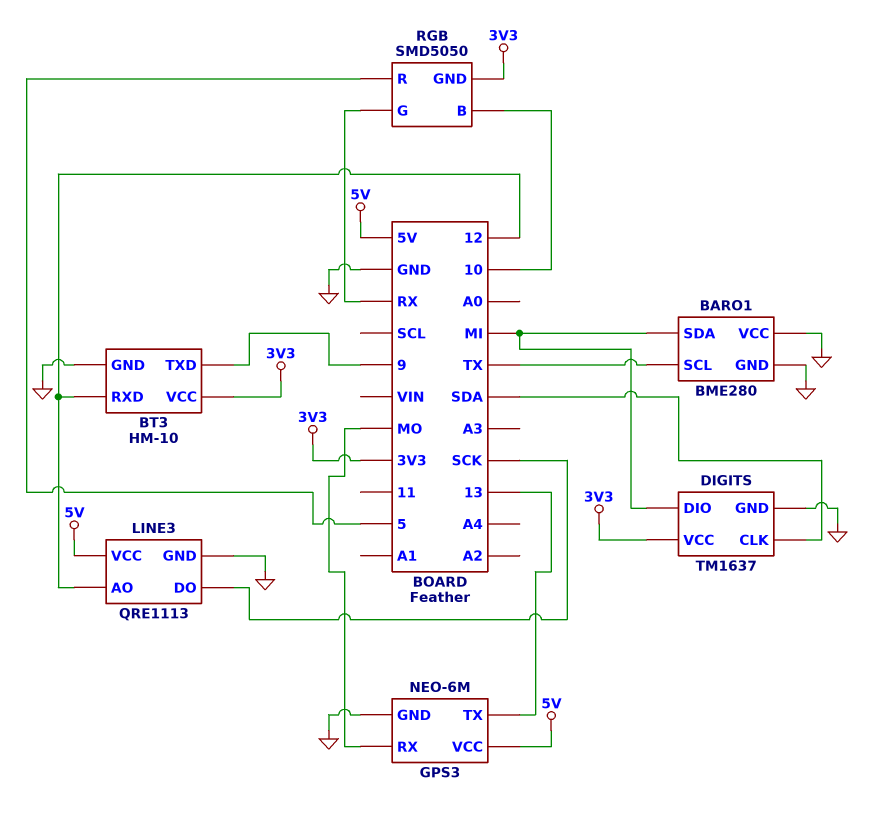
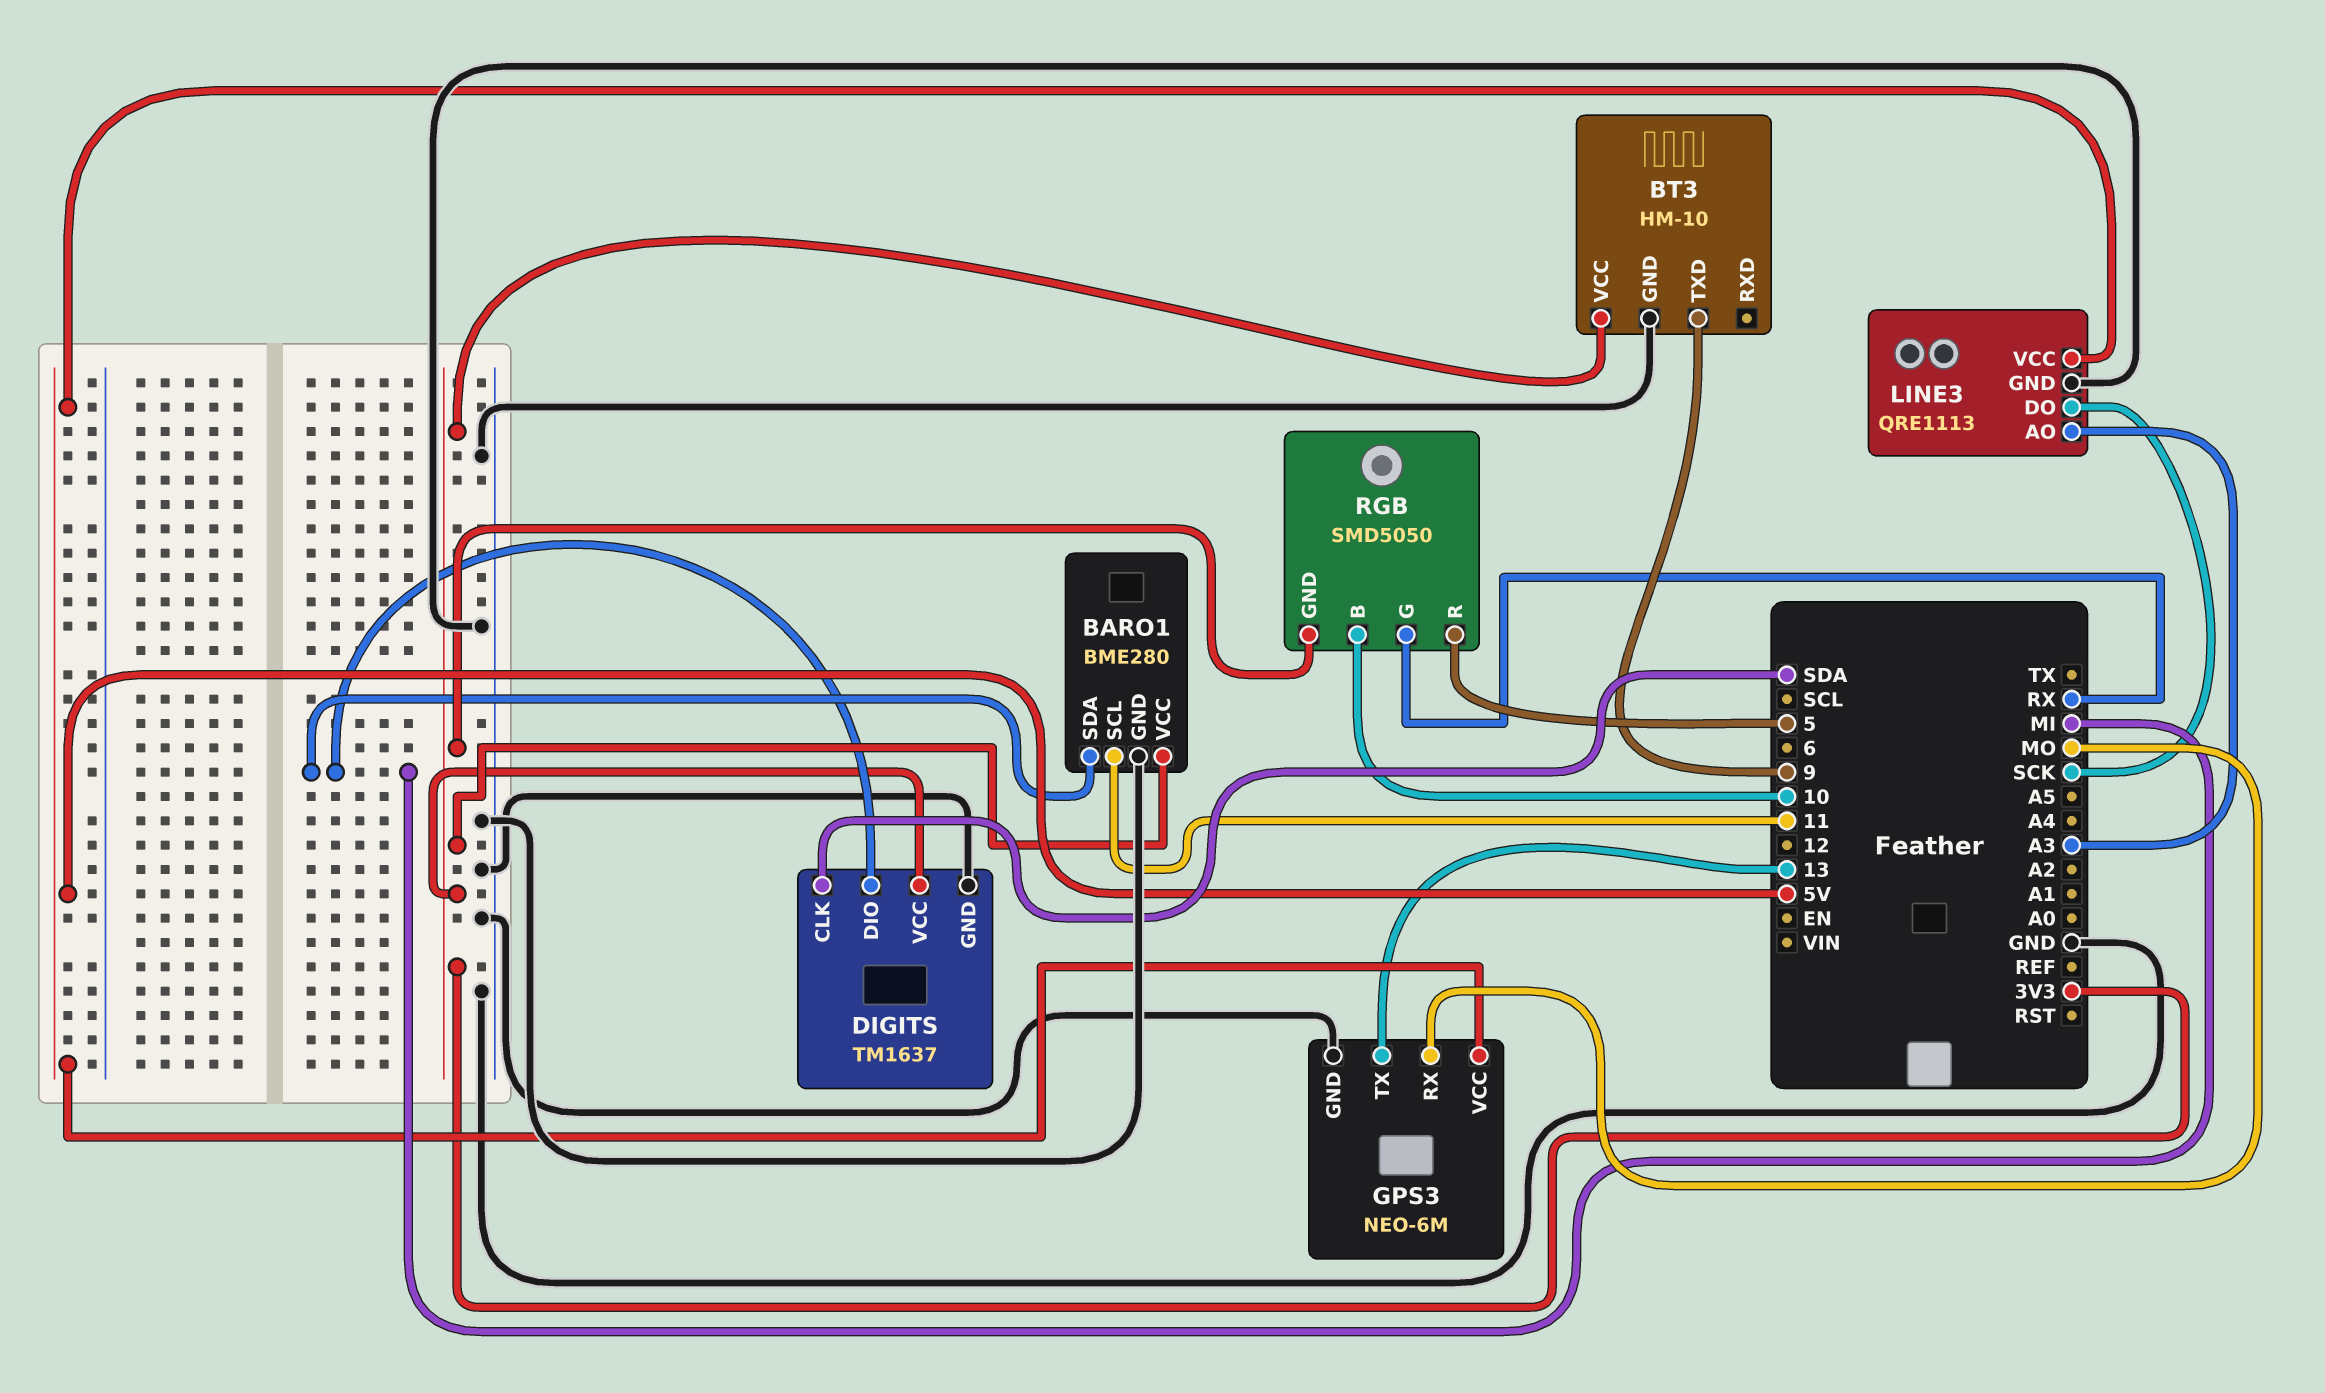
BARO1 pin SCL: TX -> 11
BARO1 pin VCC: GND -> 3V3
BT3 pin RXD: 12 -> none
LINE3 pin AO: 12 -> A3

